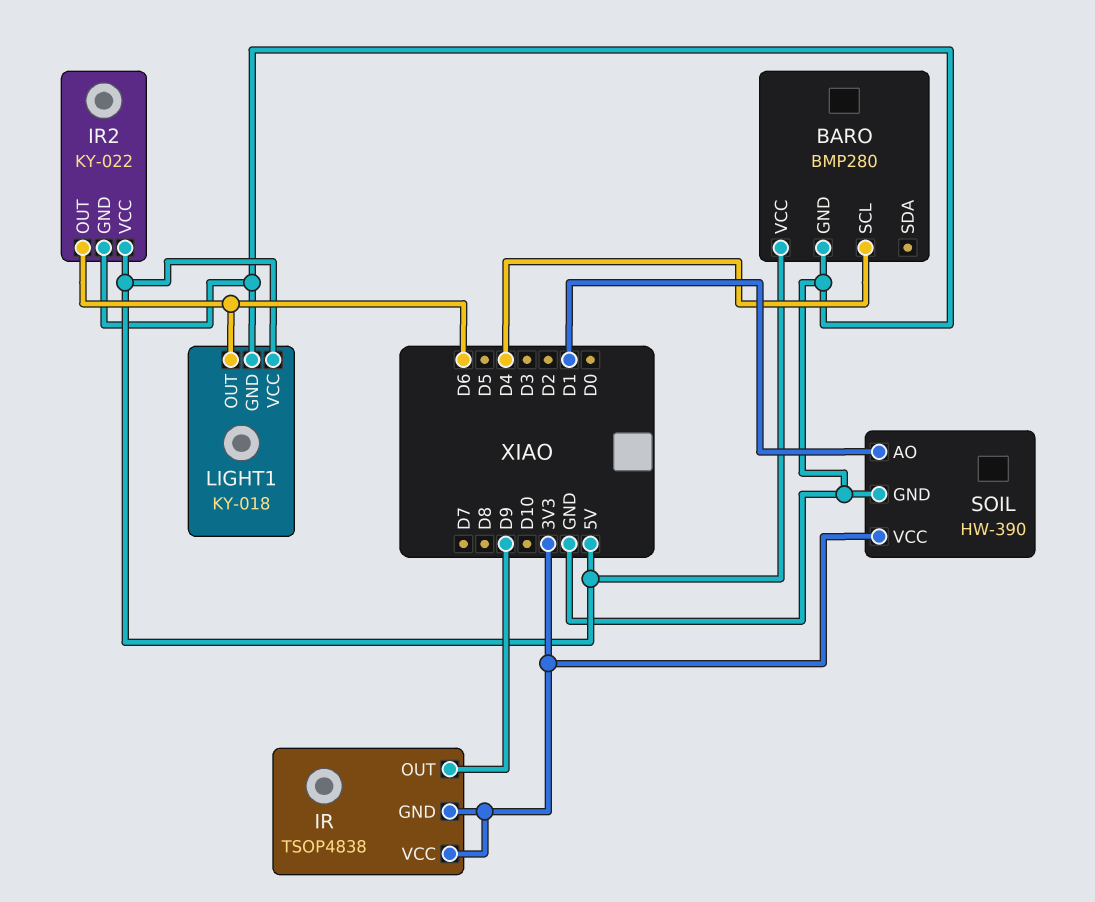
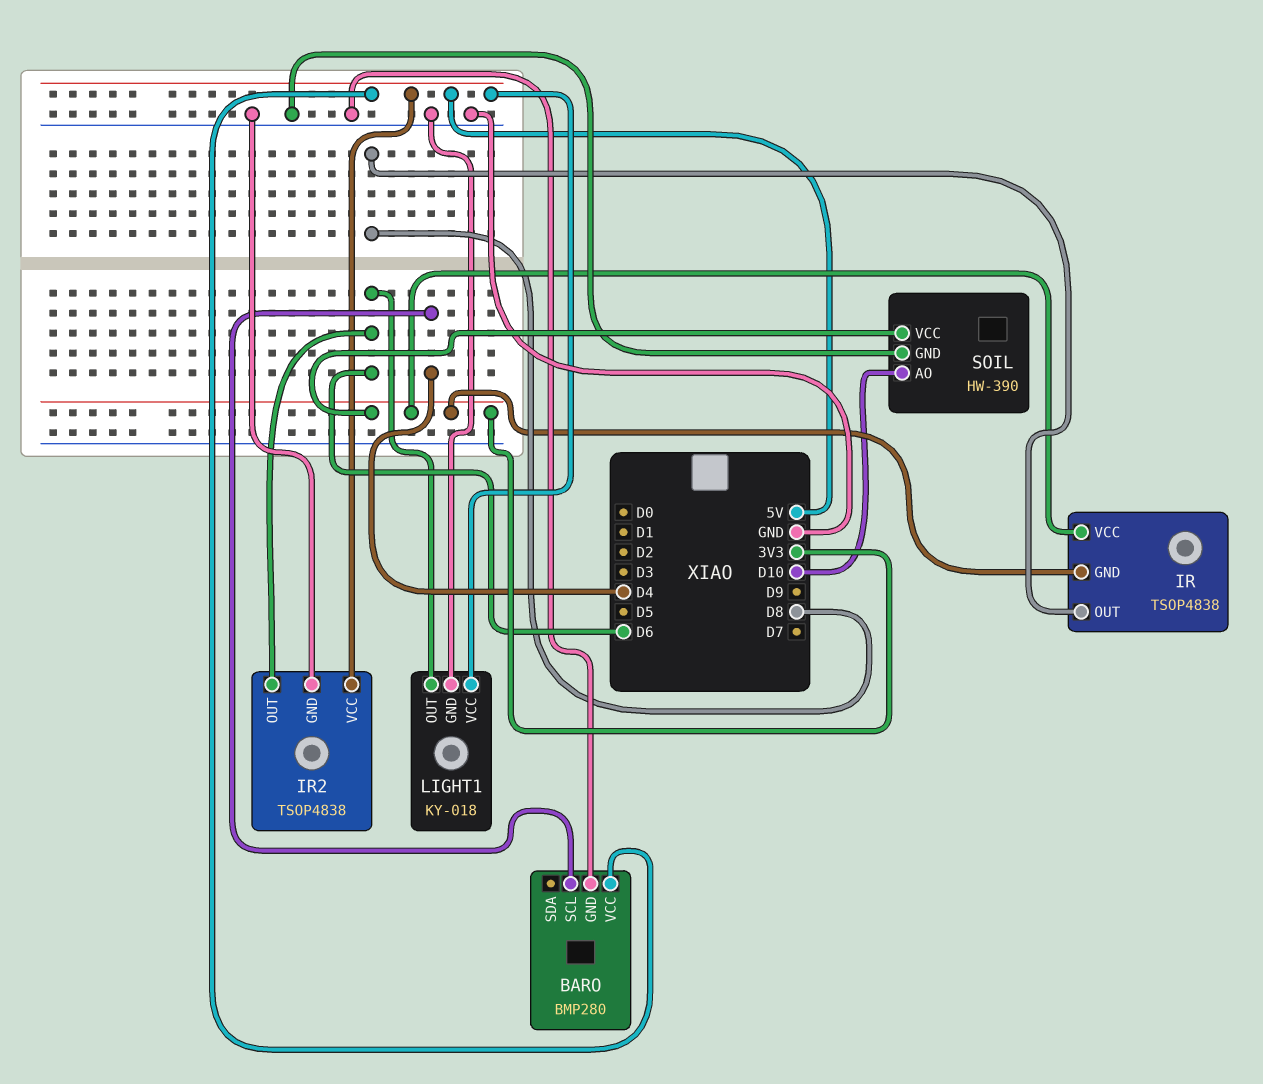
IR pin OUT: D9 -> D8
IR2: KY-022 -> TSOP4838
SOIL pin AO: D1 -> D10

